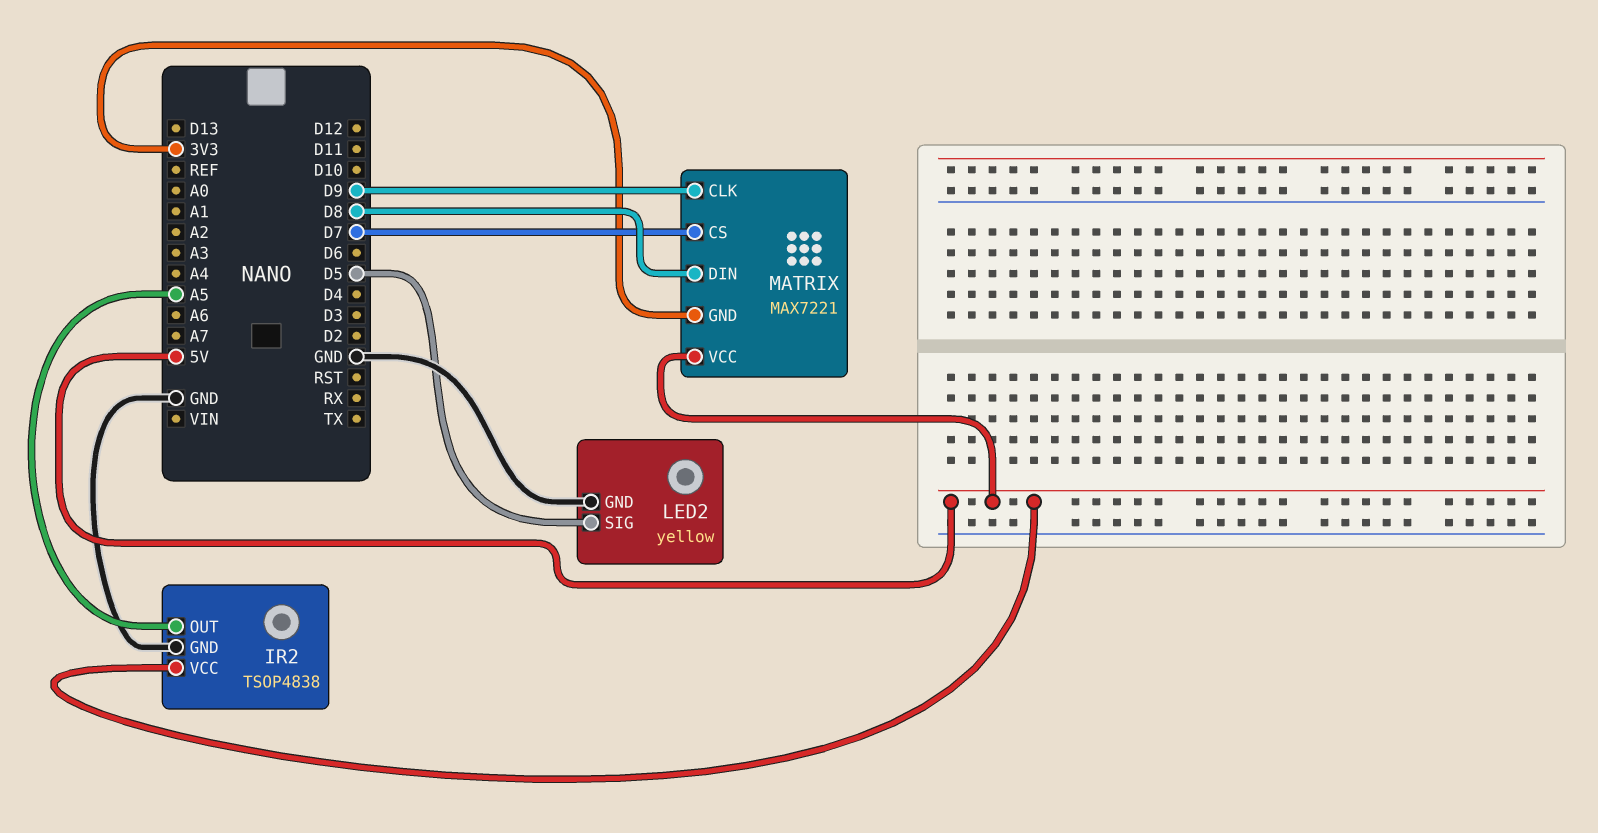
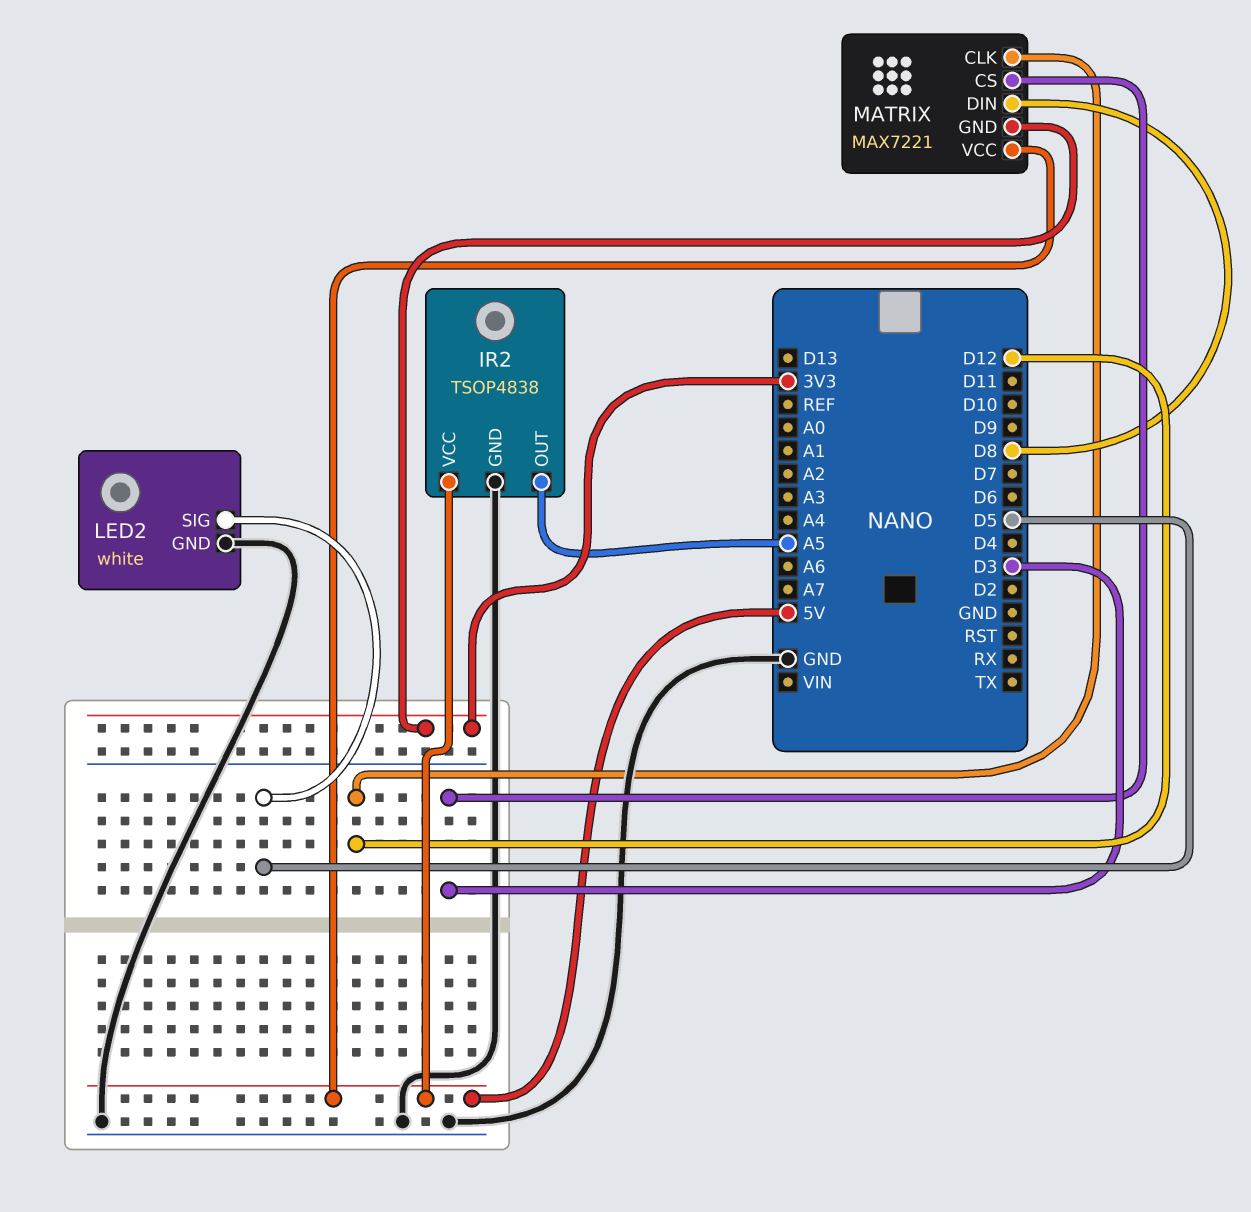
LED2: yellow -> white
MATRIX pin CLK: D9 -> D12
MATRIX pin CS: D7 -> D3

